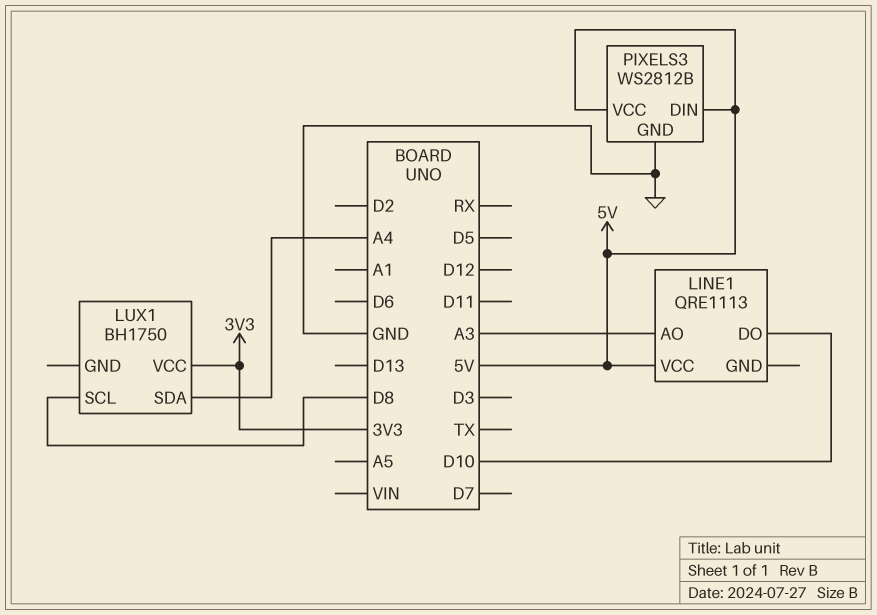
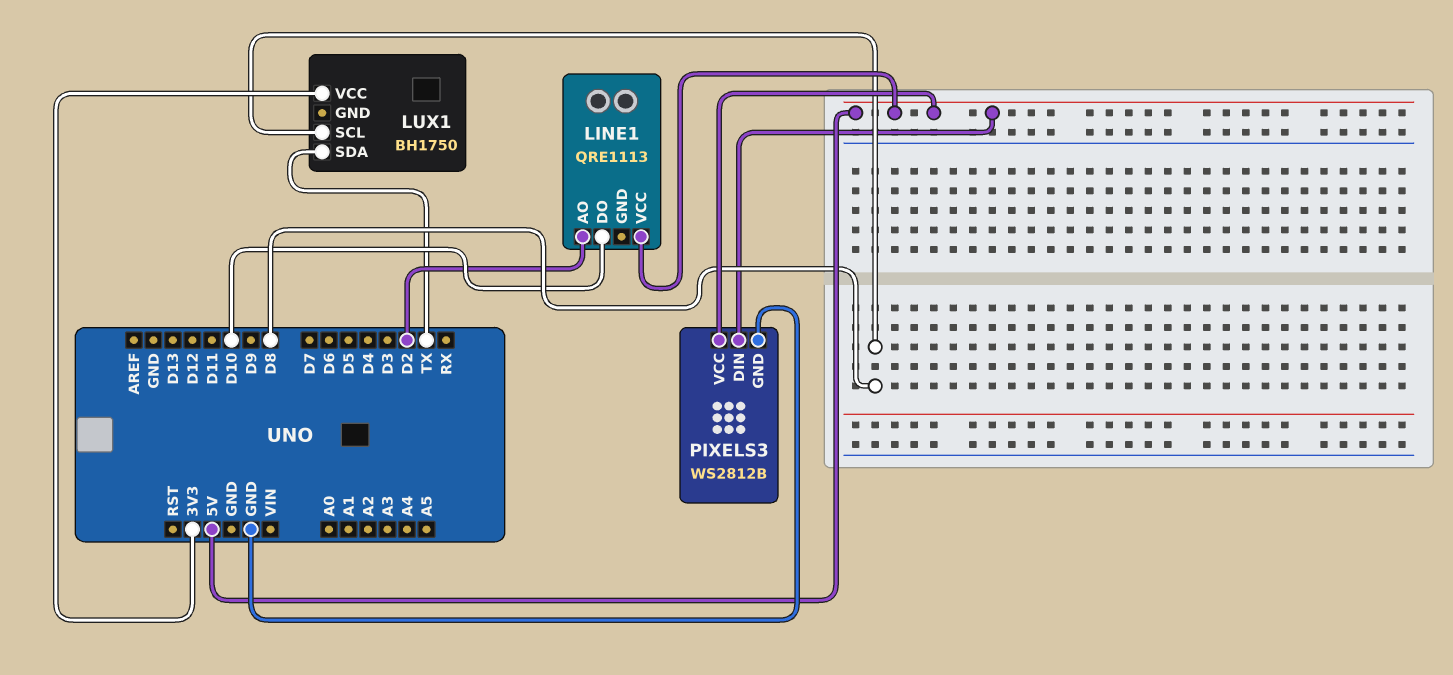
LINE1 pin AO: A3 -> D2
LUX1 pin SDA: A4 -> TX

